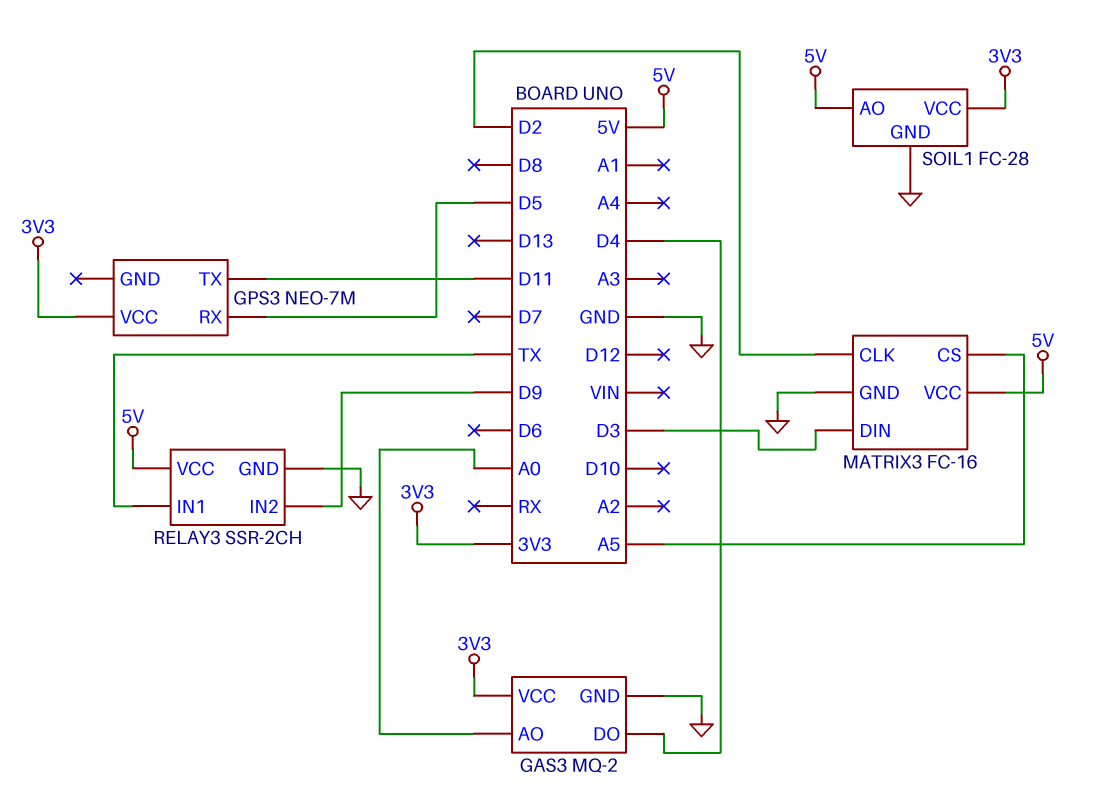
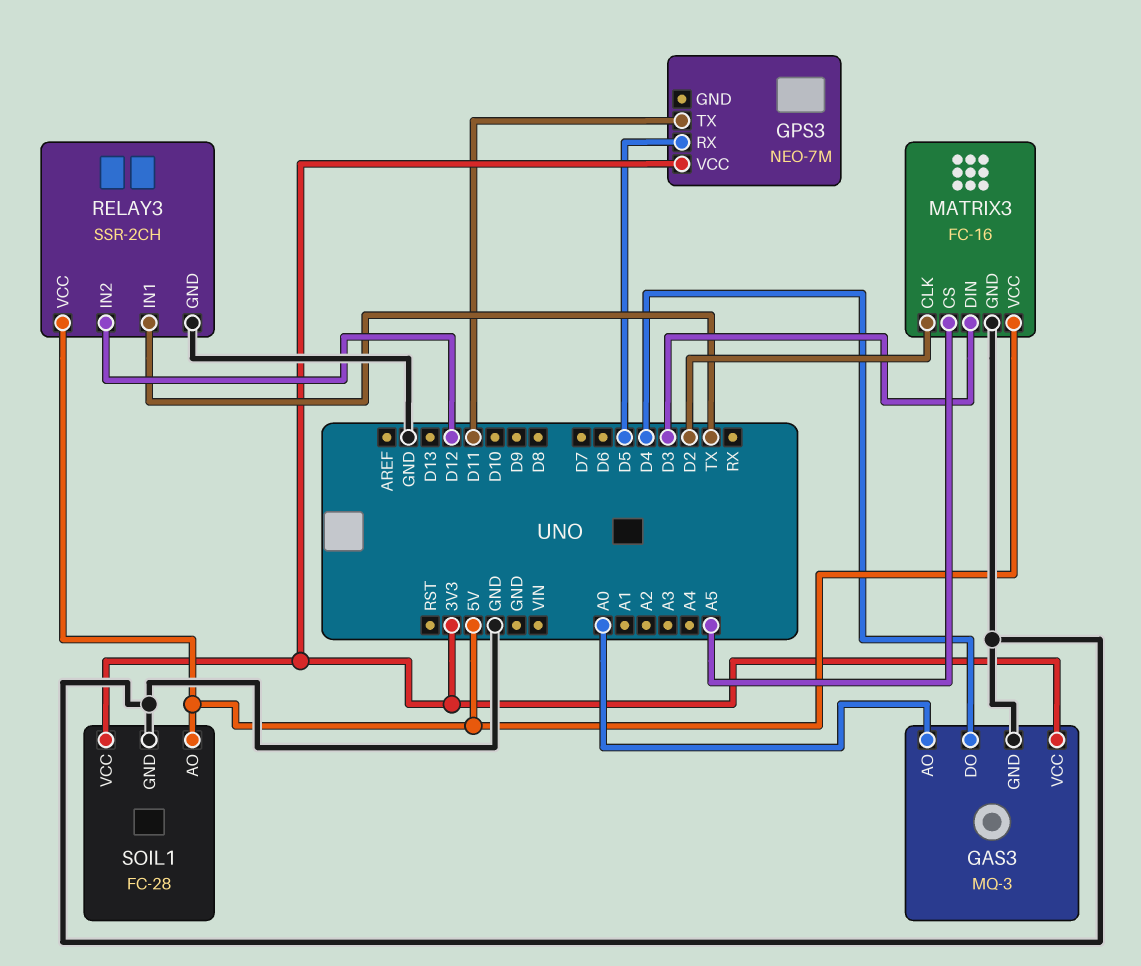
GAS3: MQ-2 -> MQ-3
RELAY3 pin IN2: D9 -> D12

